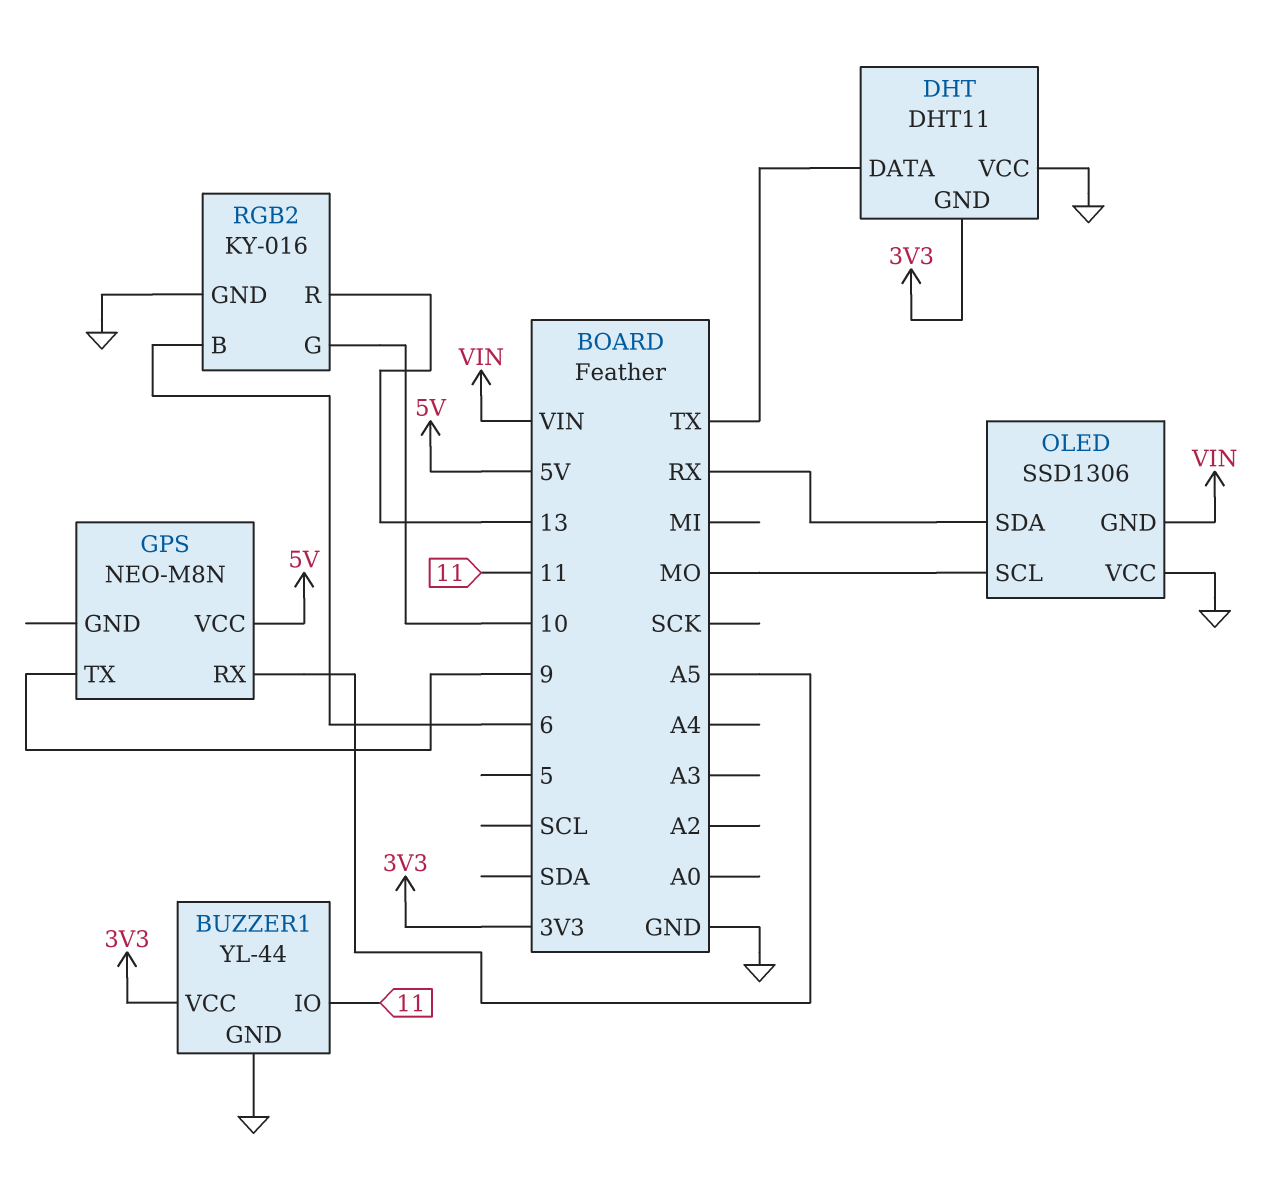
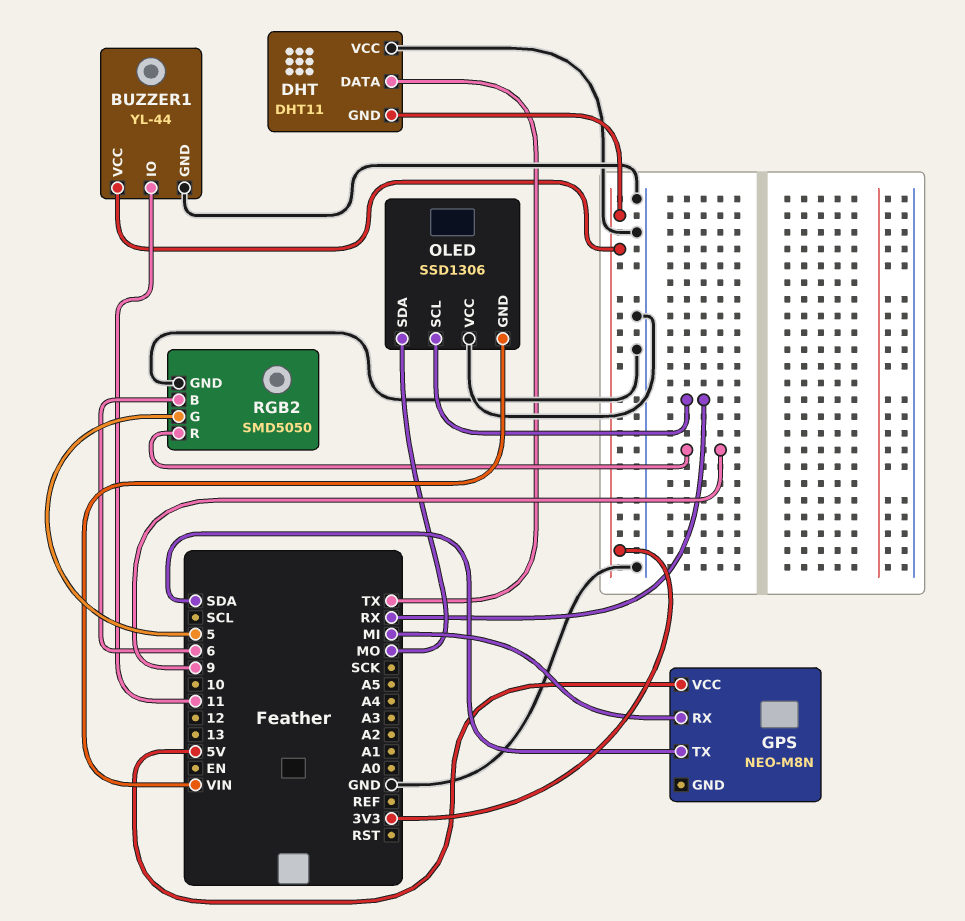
GPS pin RX: A5 -> MI
GPS pin TX: 9 -> SDA
OLED pin SCL: MO -> RX
OLED pin SDA: RX -> MO
RGB2: KY-016 -> SMD5050
RGB2 pin G: 10 -> 5
RGB2 pin R: 13 -> 9

